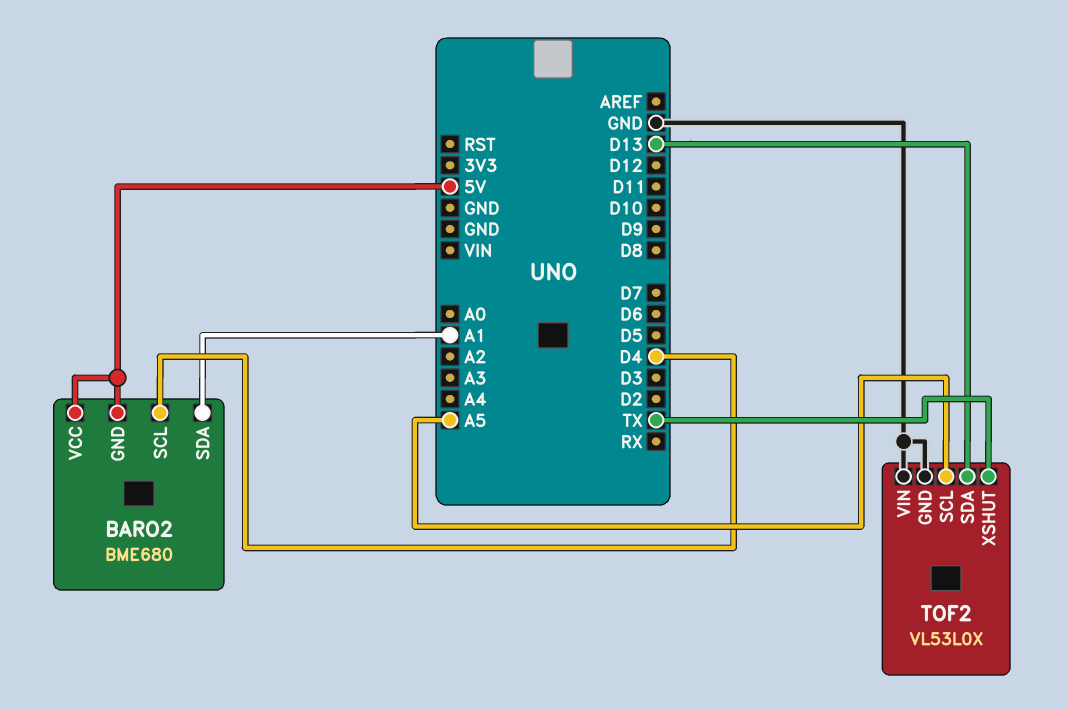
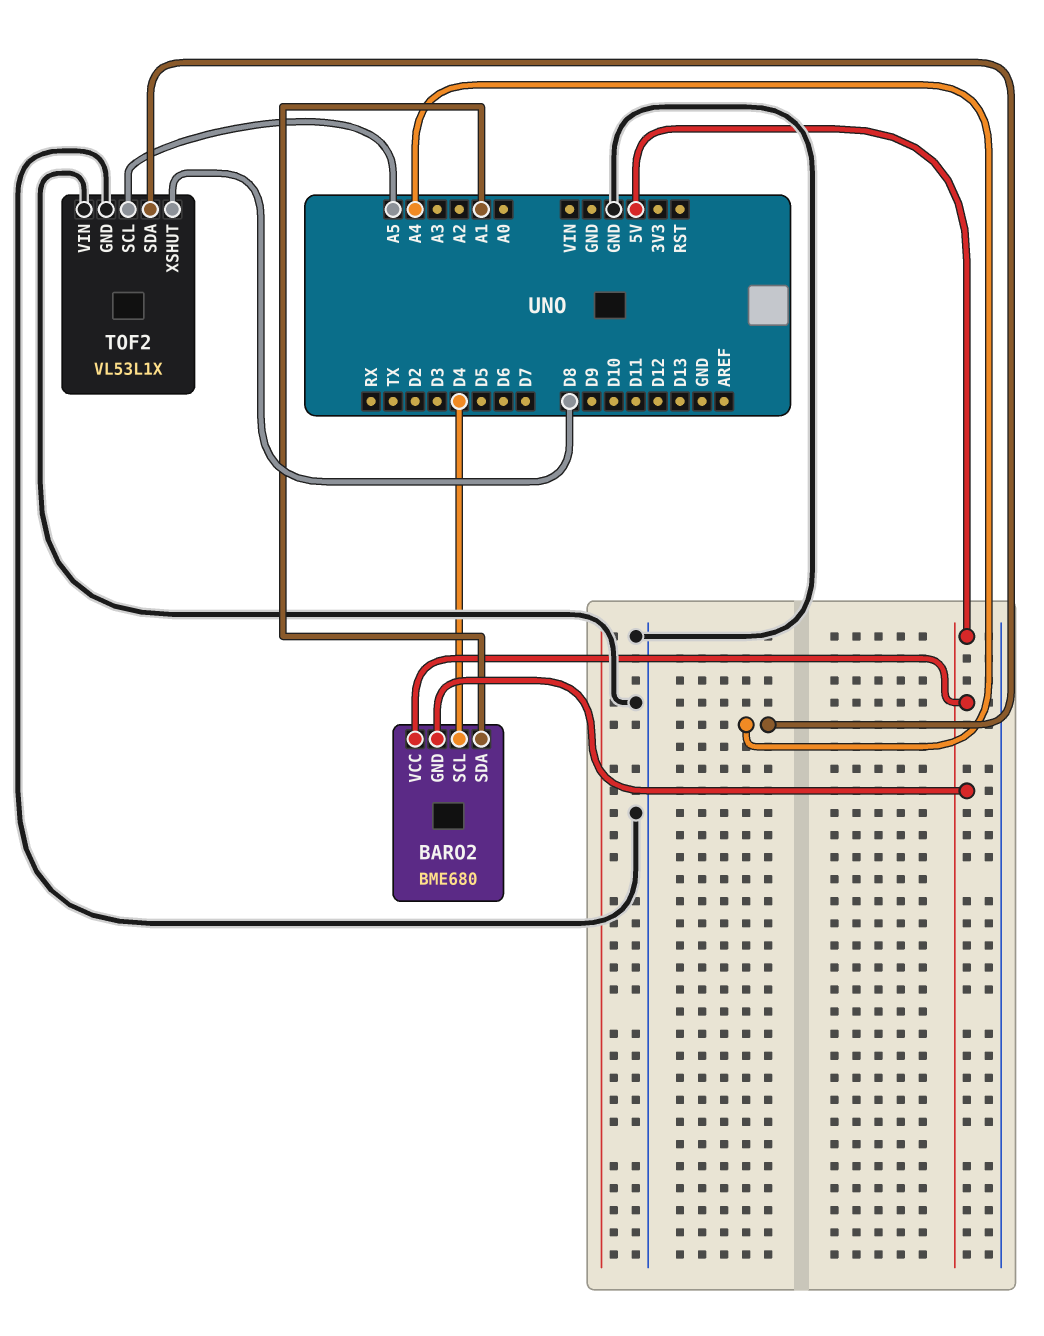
TOF2: VL53L0X -> VL53L1X
TOF2 pin SDA: D13 -> A4
TOF2 pin XSHUT: TX -> D8

